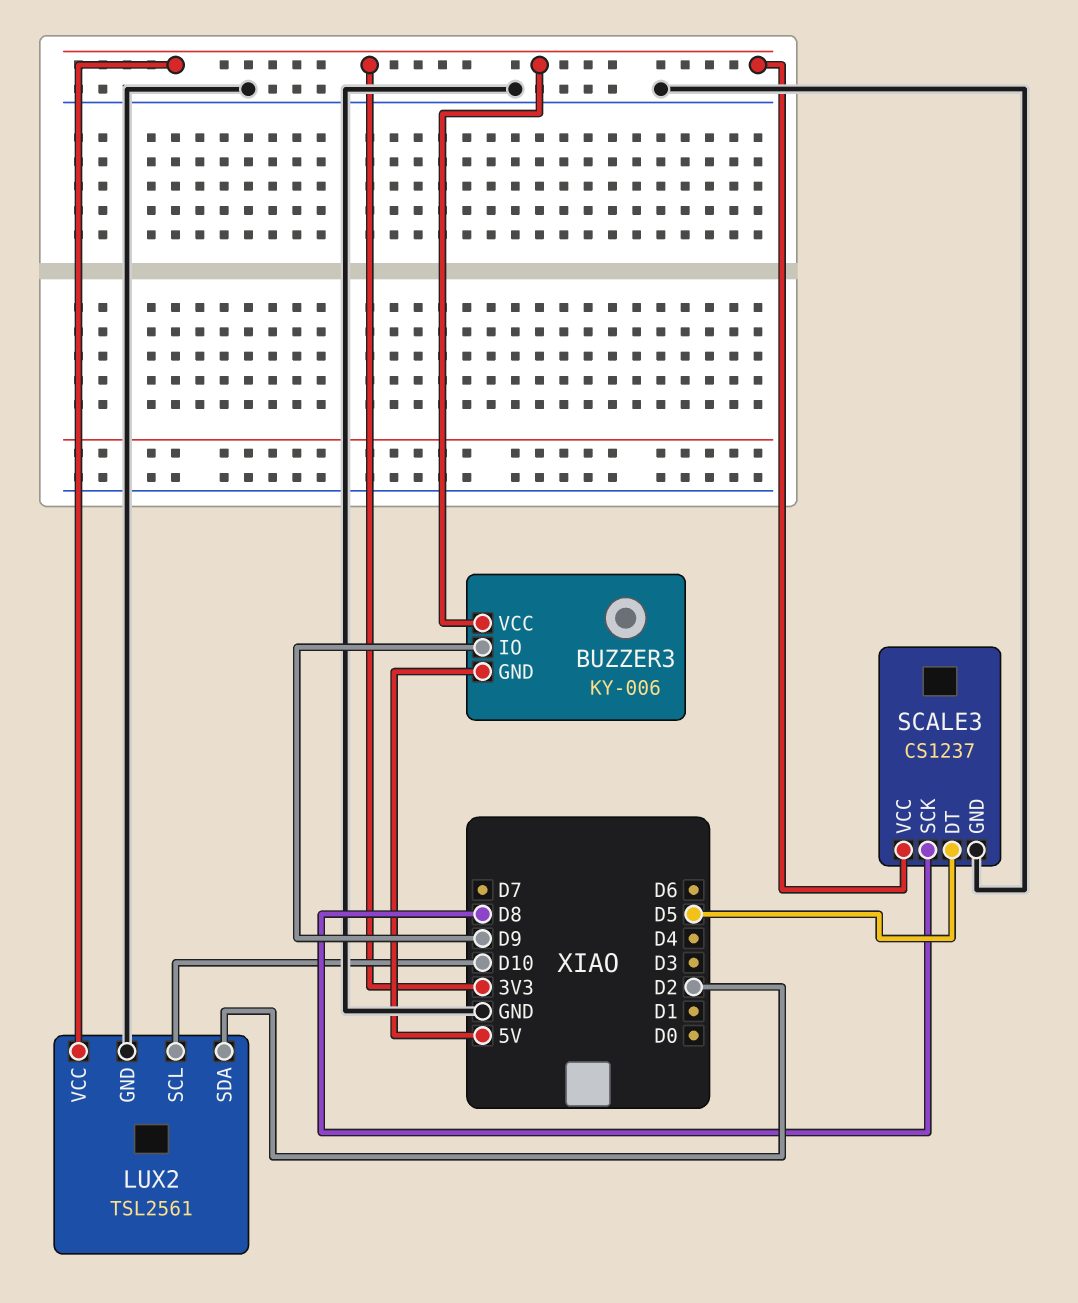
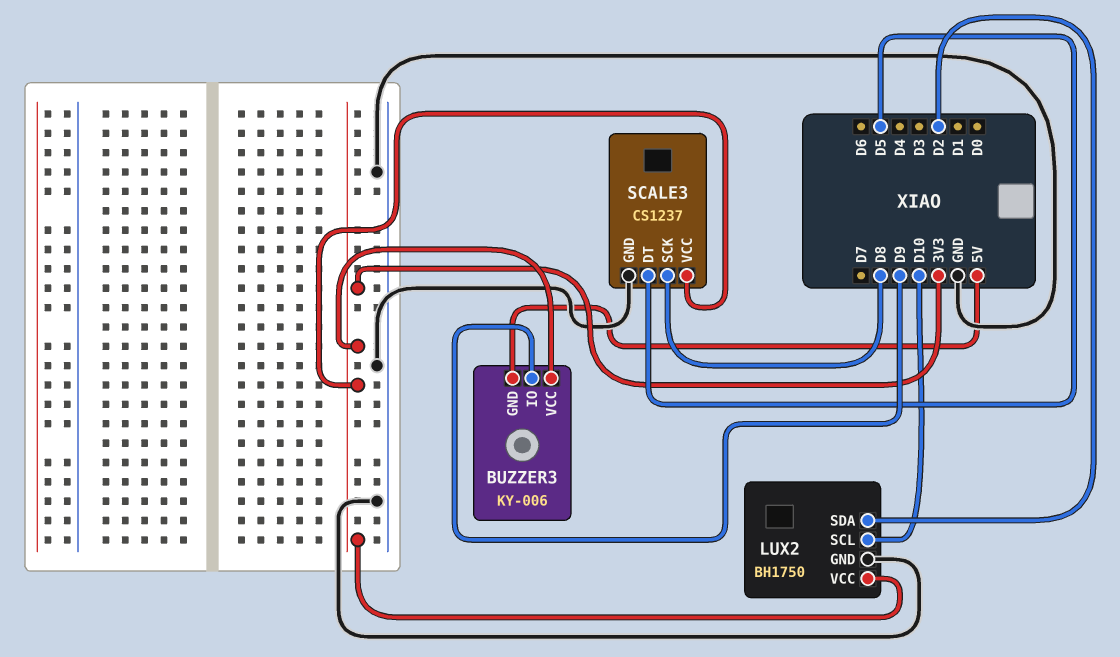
LUX2: TSL2561 -> BH1750

